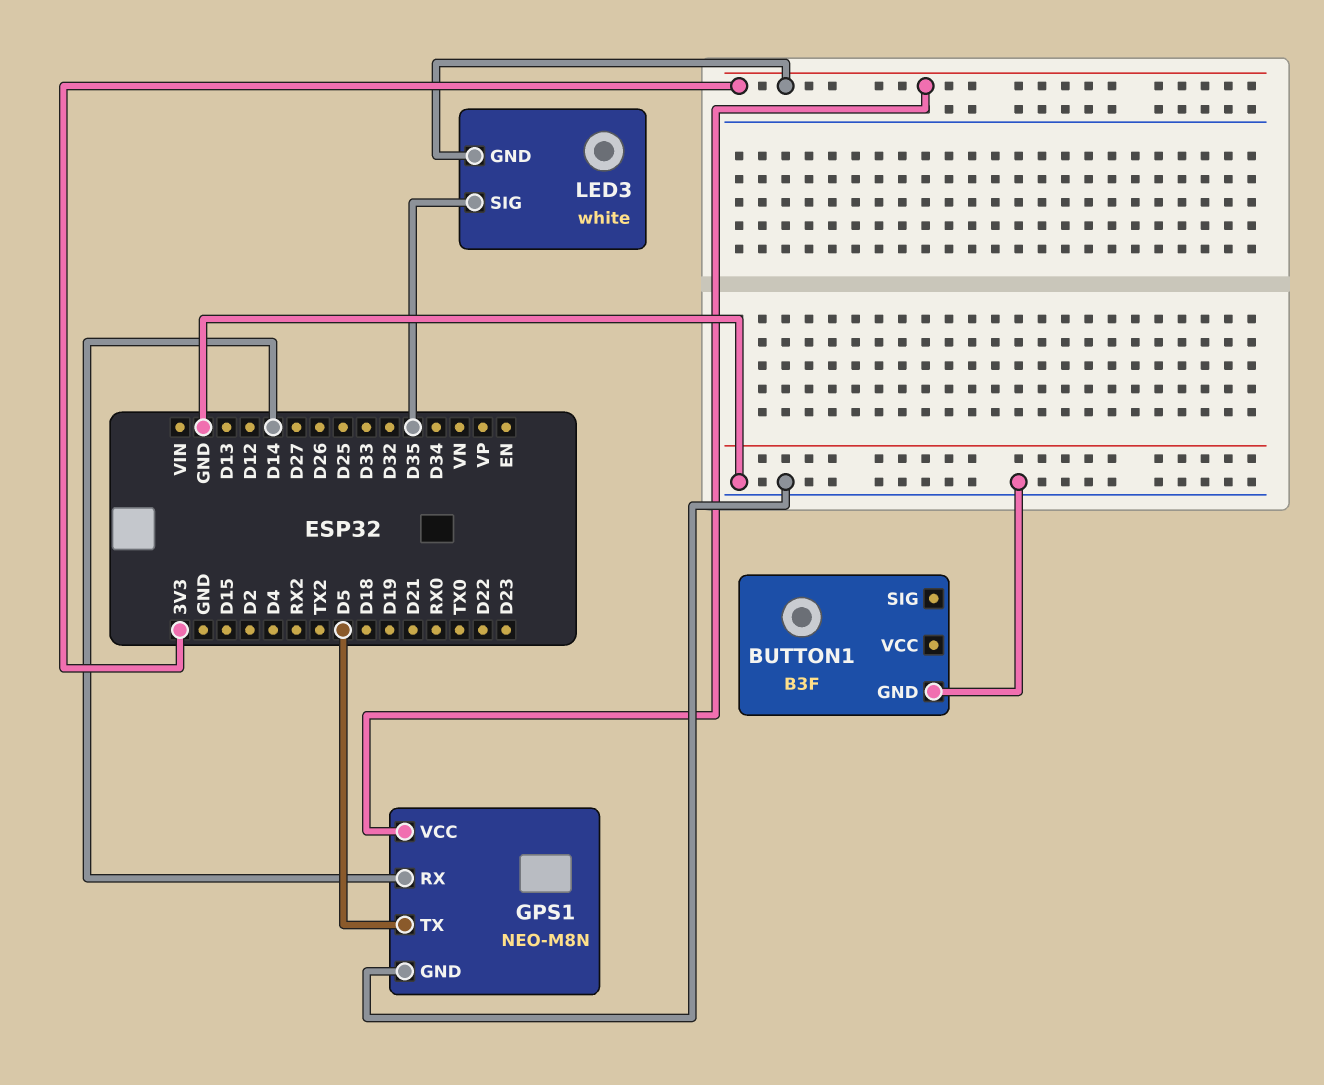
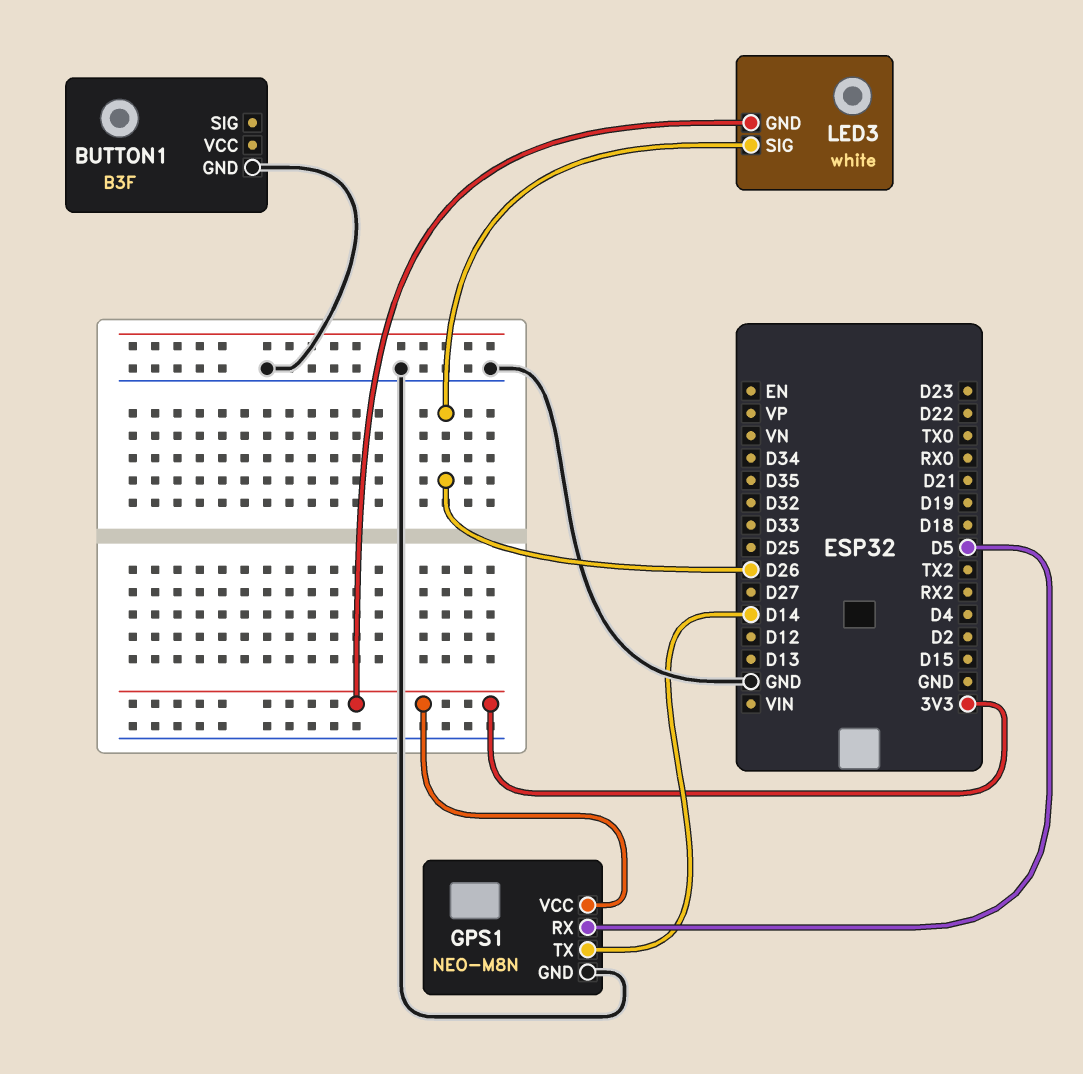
GPS1 pin RX: D14 -> D5
GPS1 pin TX: D5 -> D14
LED3 pin SIG: D35 -> D26

